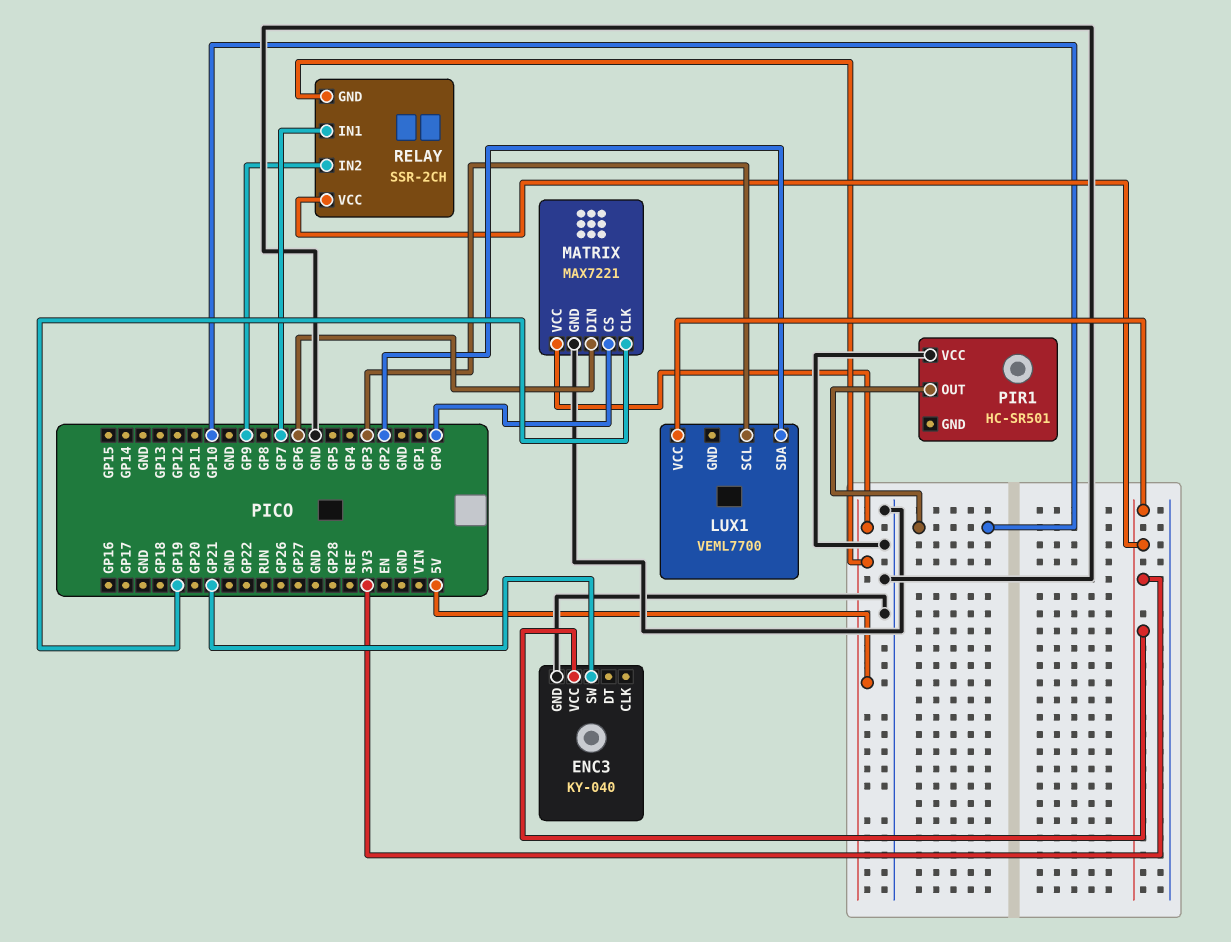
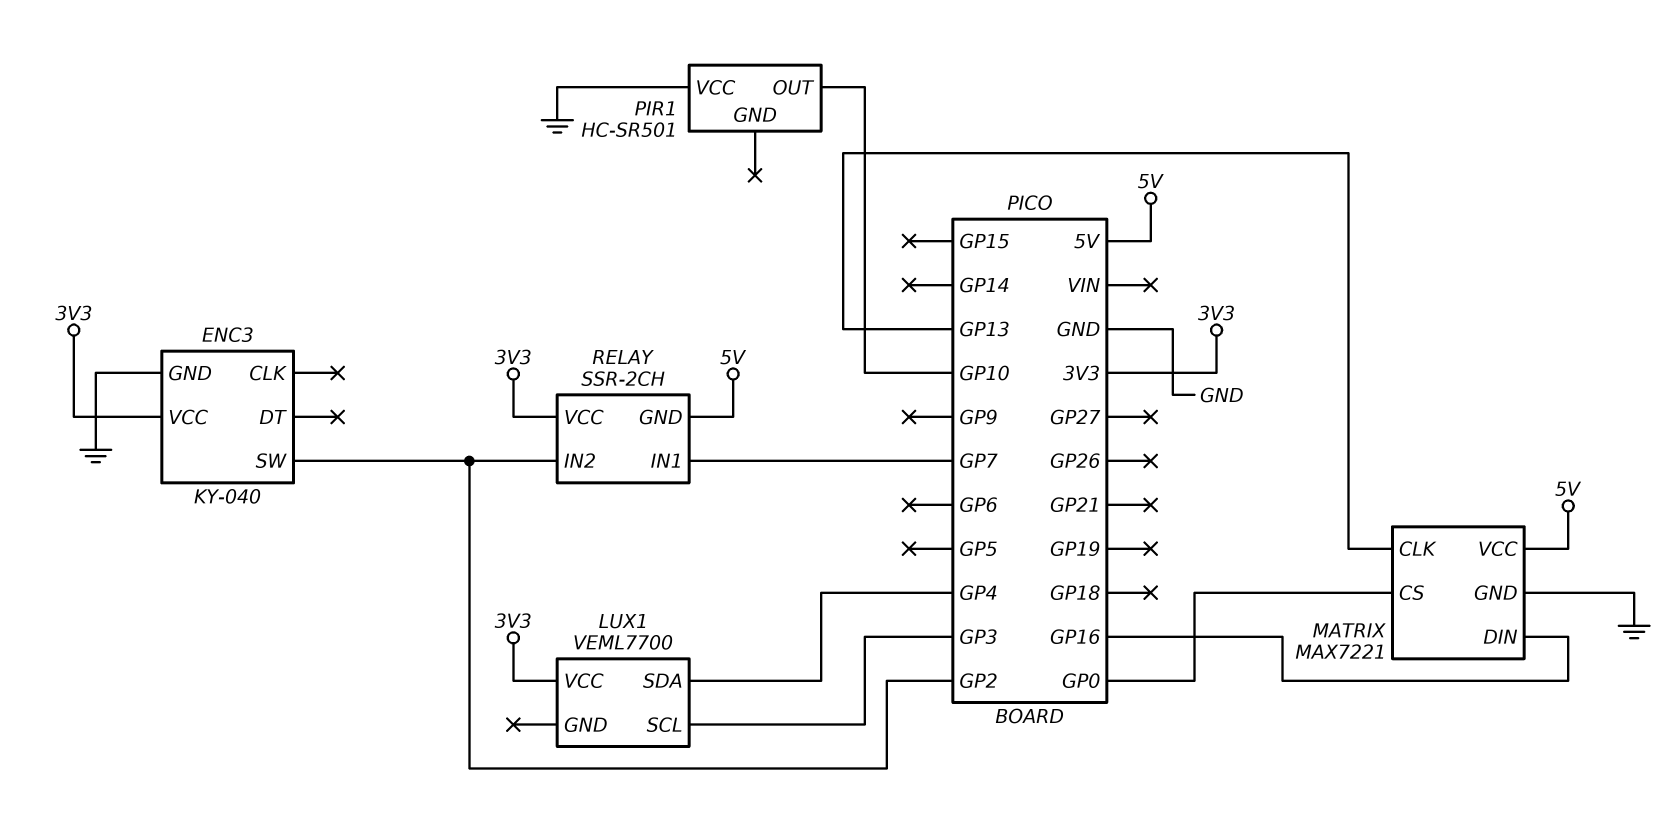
ENC3 pin SW: GP21 -> GP2
LUX1 pin SDA: GP2 -> GP4
MATRIX pin CLK: GP19 -> GP13
MATRIX pin DIN: GP6 -> GP16
RELAY pin IN2: GP9 -> GP2

